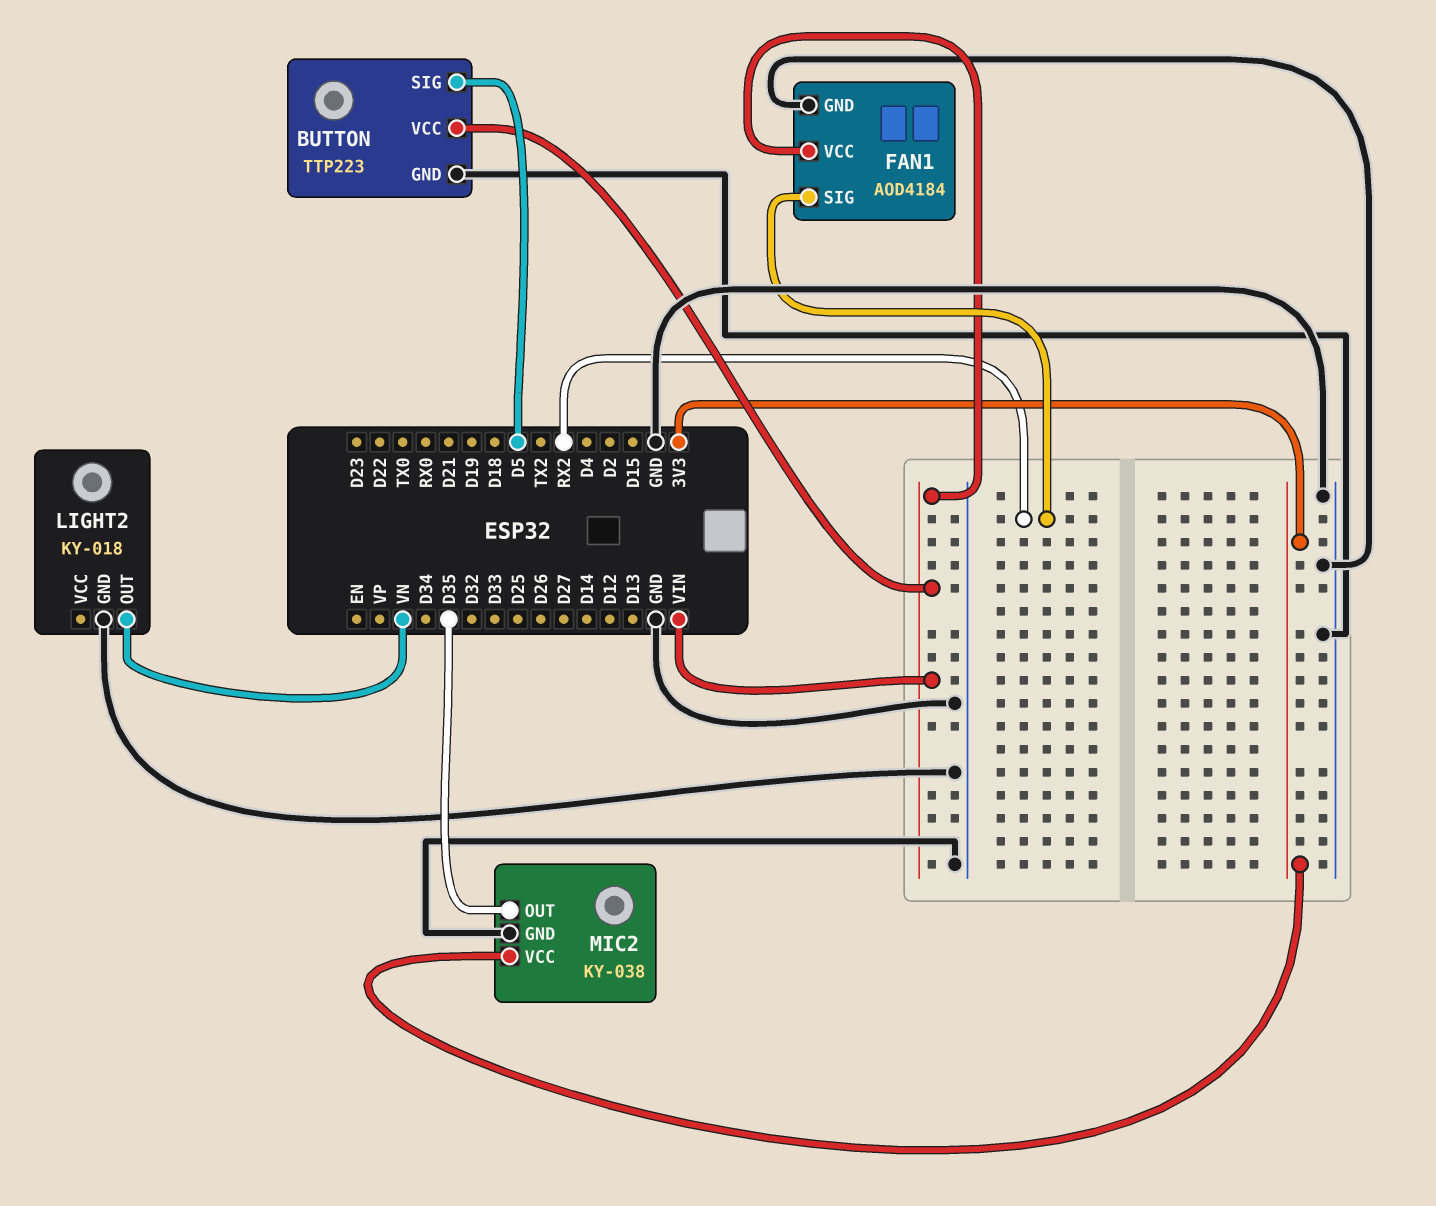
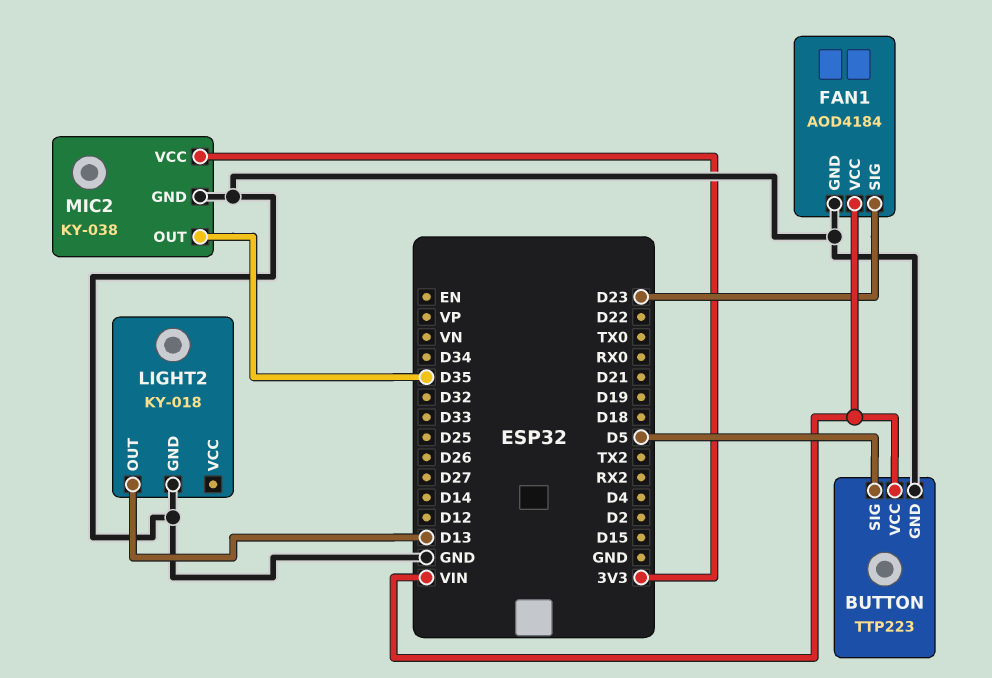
FAN1 pin SIG: RX2 -> D23
LIGHT2 pin OUT: VN -> D13

